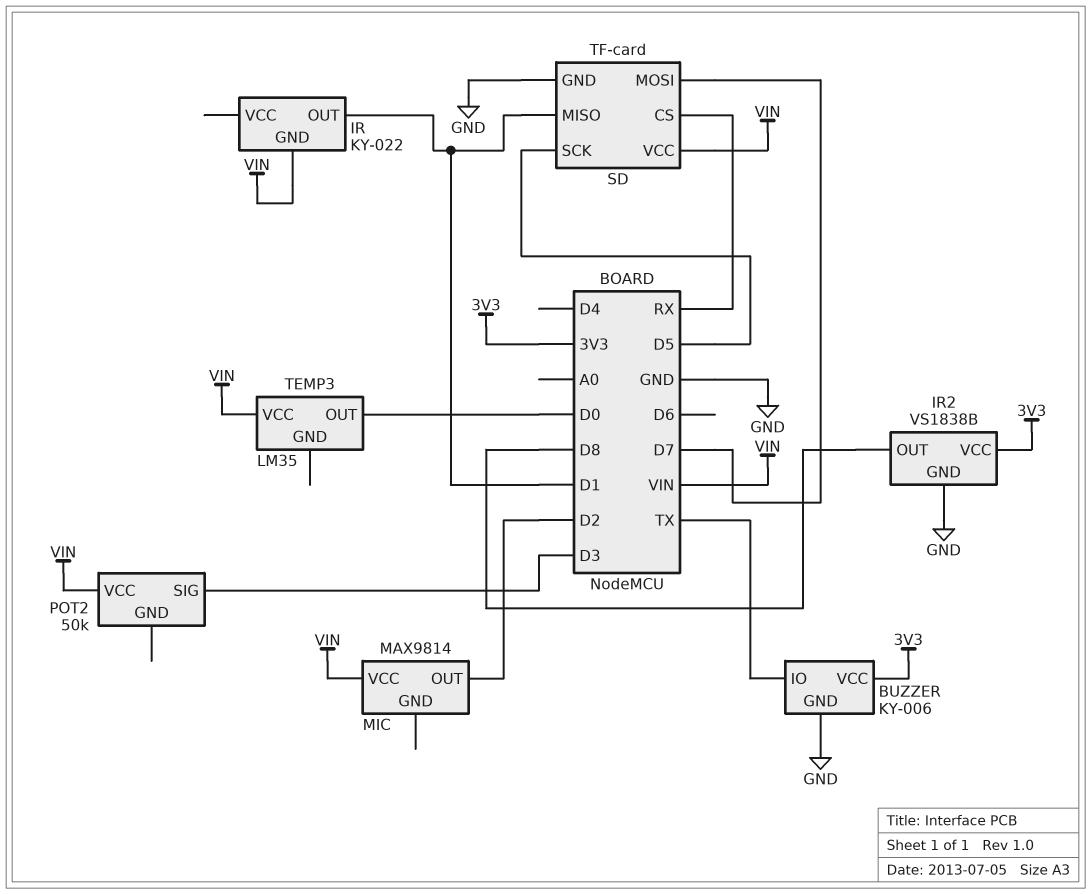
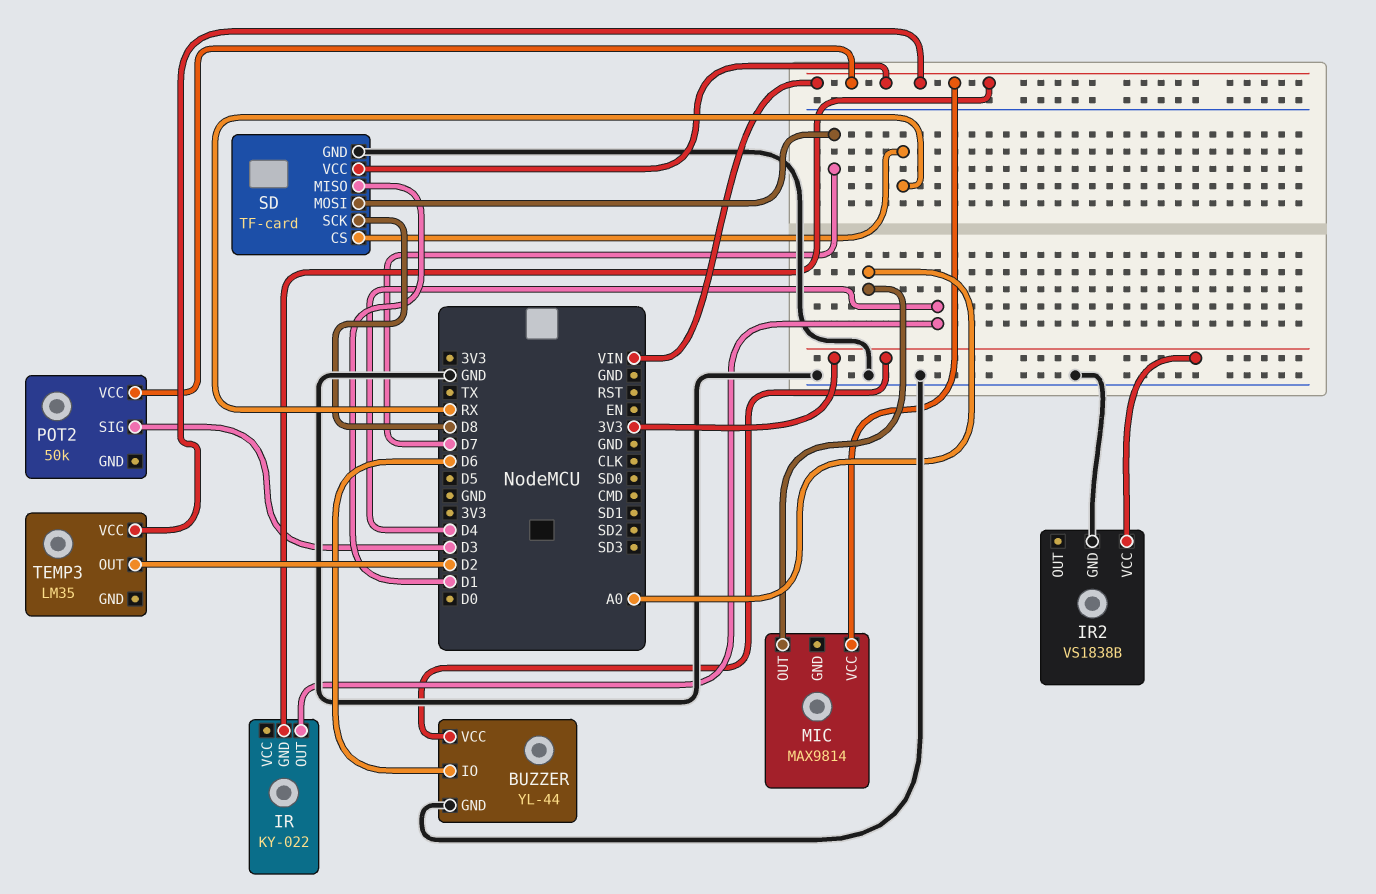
BUZZER: KY-006 -> YL-44
BUZZER pin IO: TX -> D6
IR pin OUT: D1 -> D4
IR2 pin OUT: D8 -> none
MIC pin OUT: D2 -> A0
SD pin SCK: D5 -> D8
TEMP3 pin OUT: D0 -> D2

